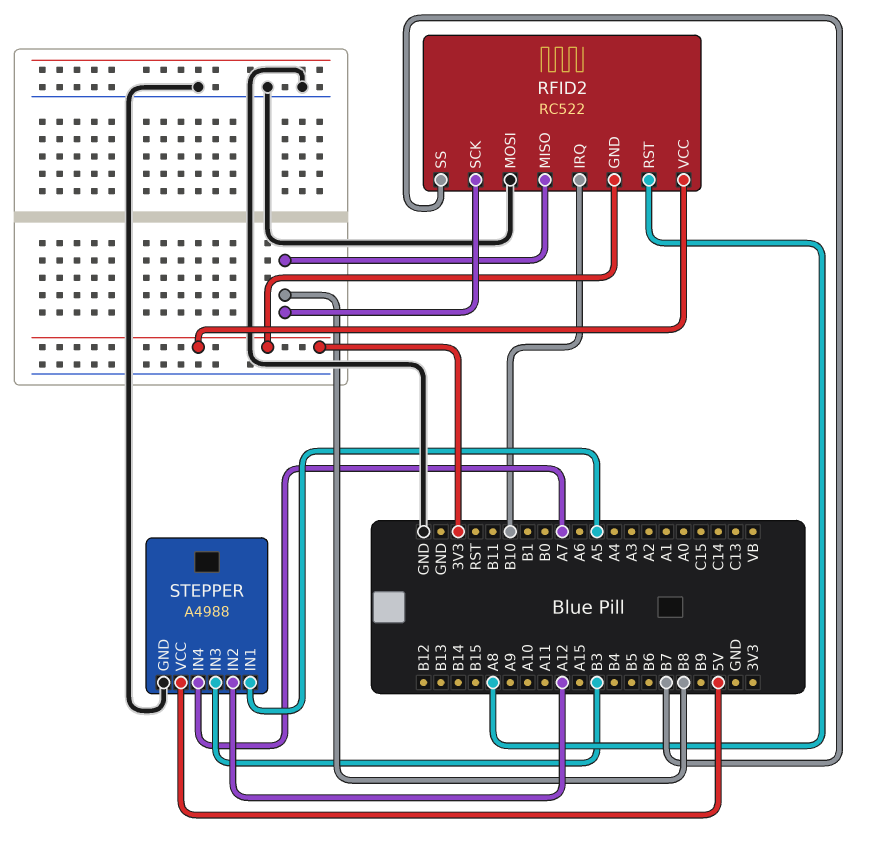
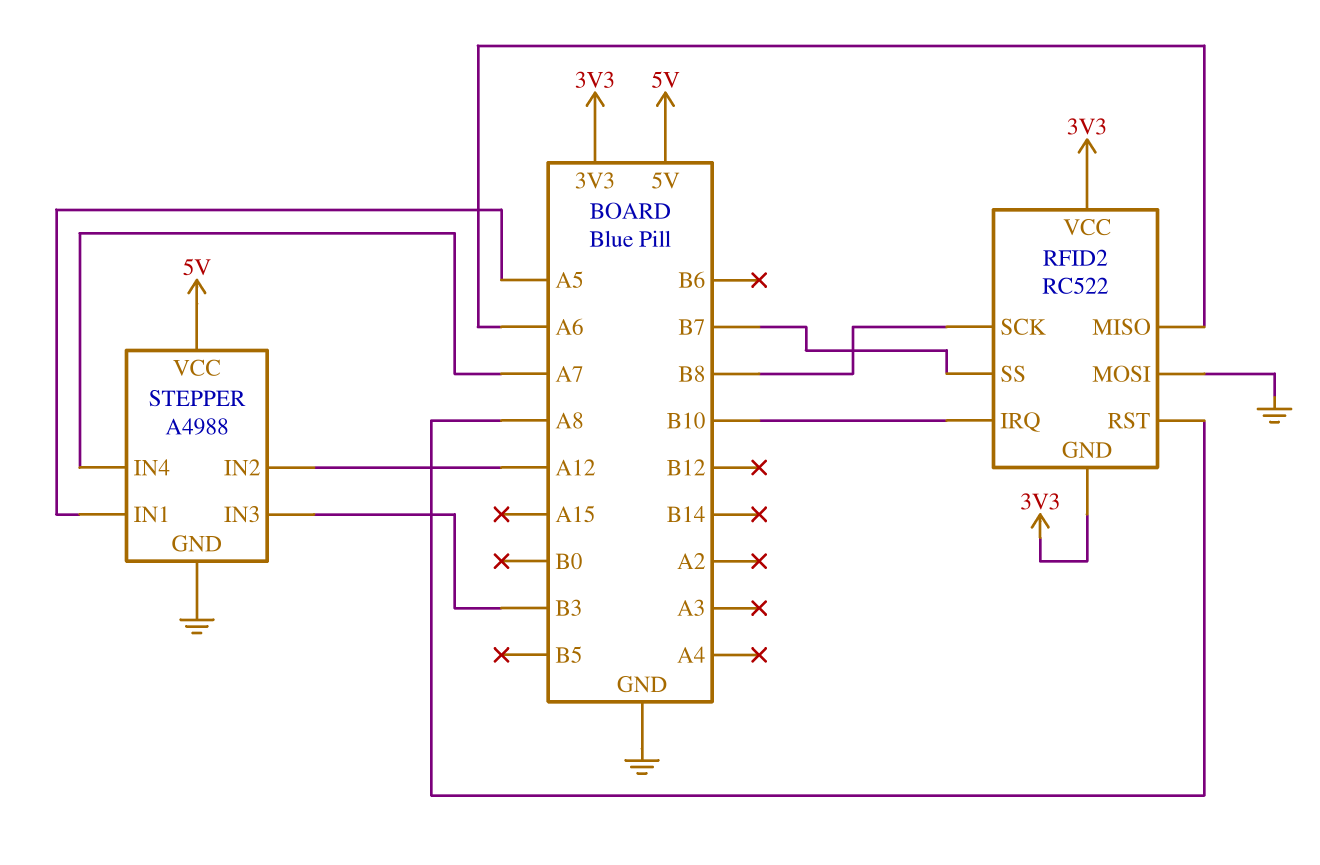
RFID2 pin MISO: B8 -> A6

